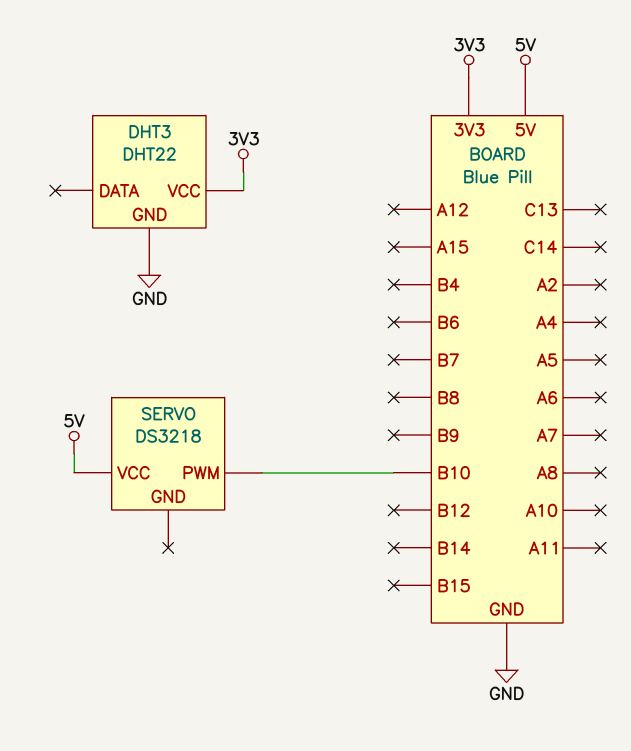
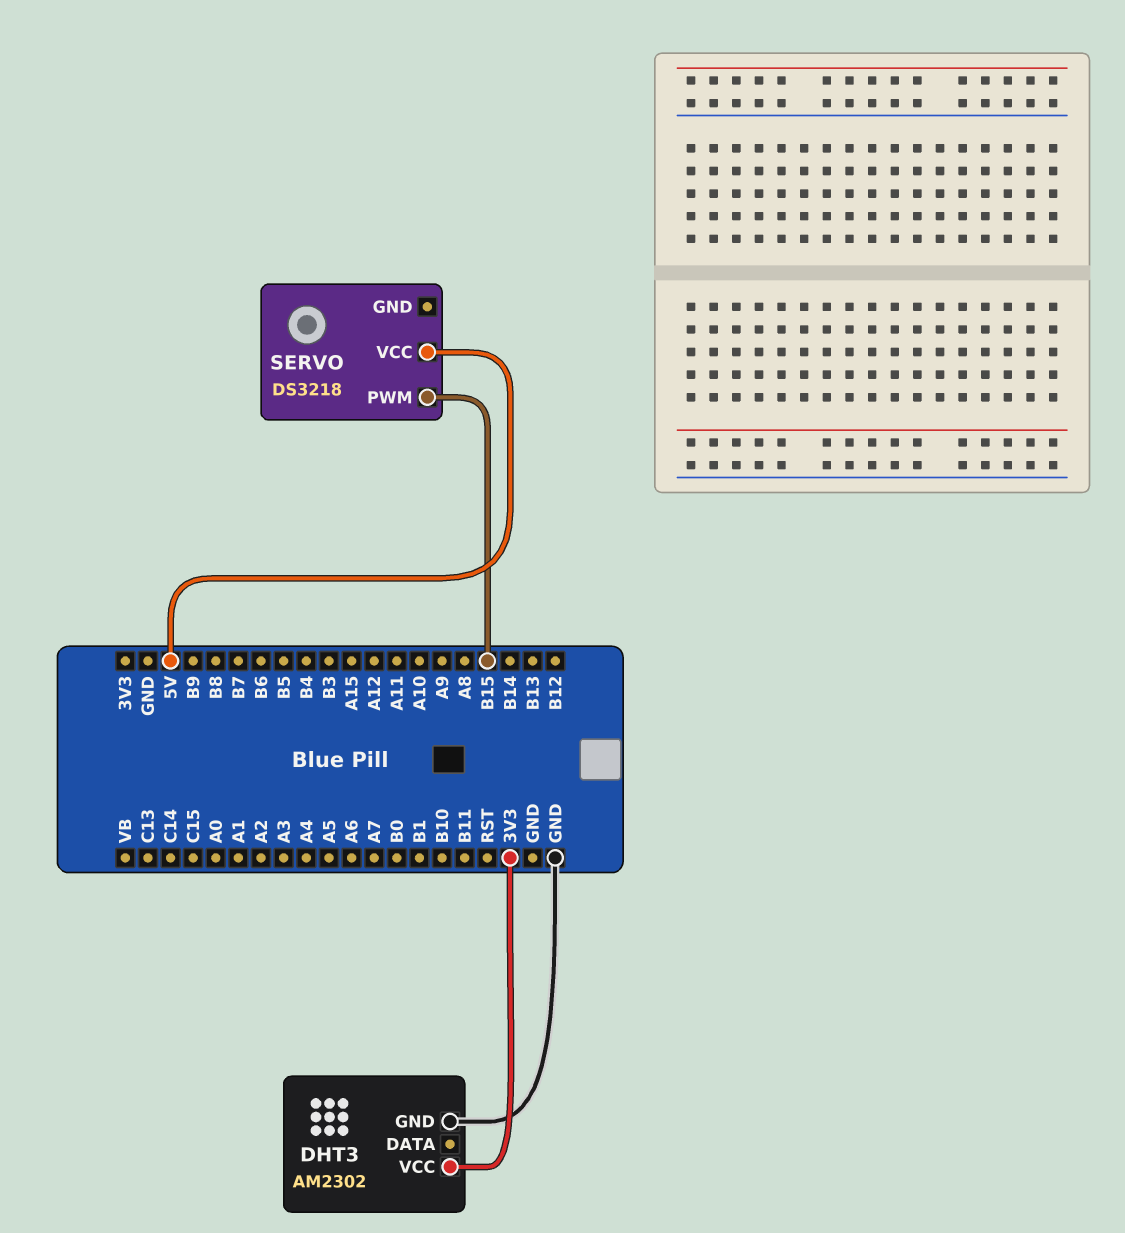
DHT3: DHT22 -> AM2302
SERVO pin PWM: B10 -> B15

